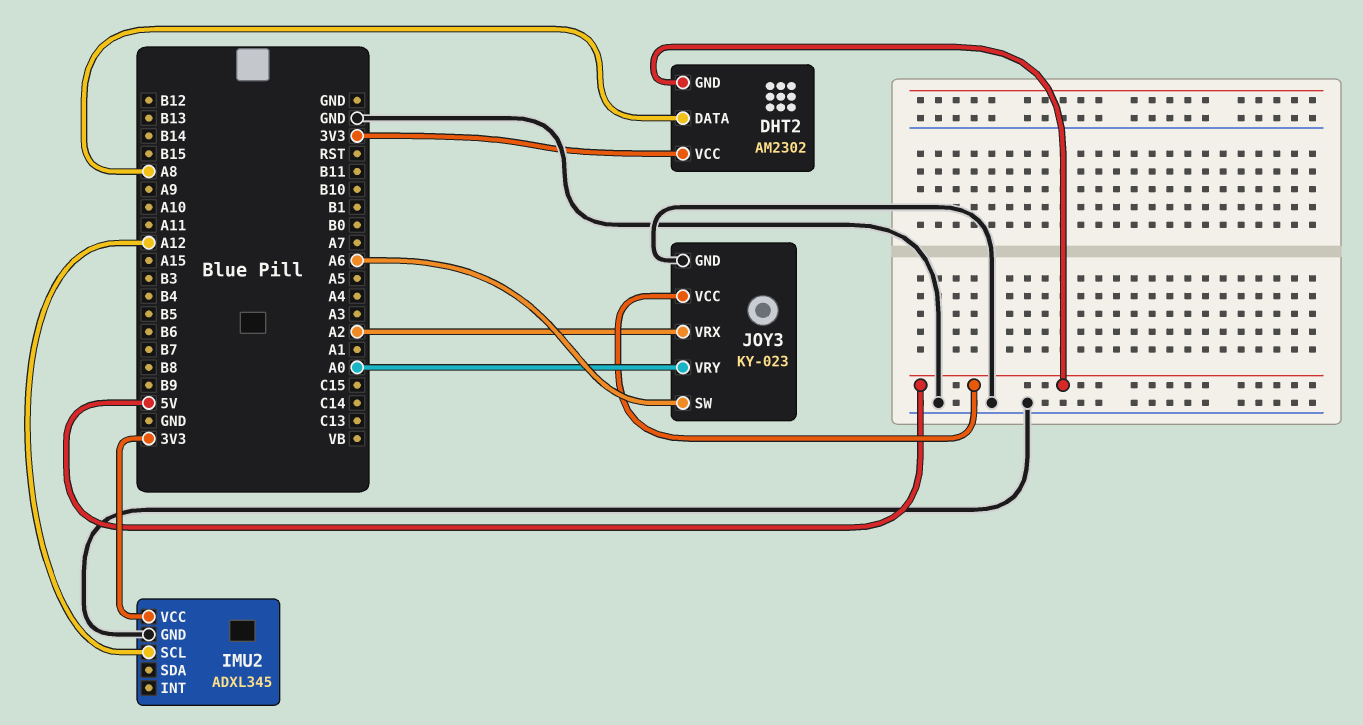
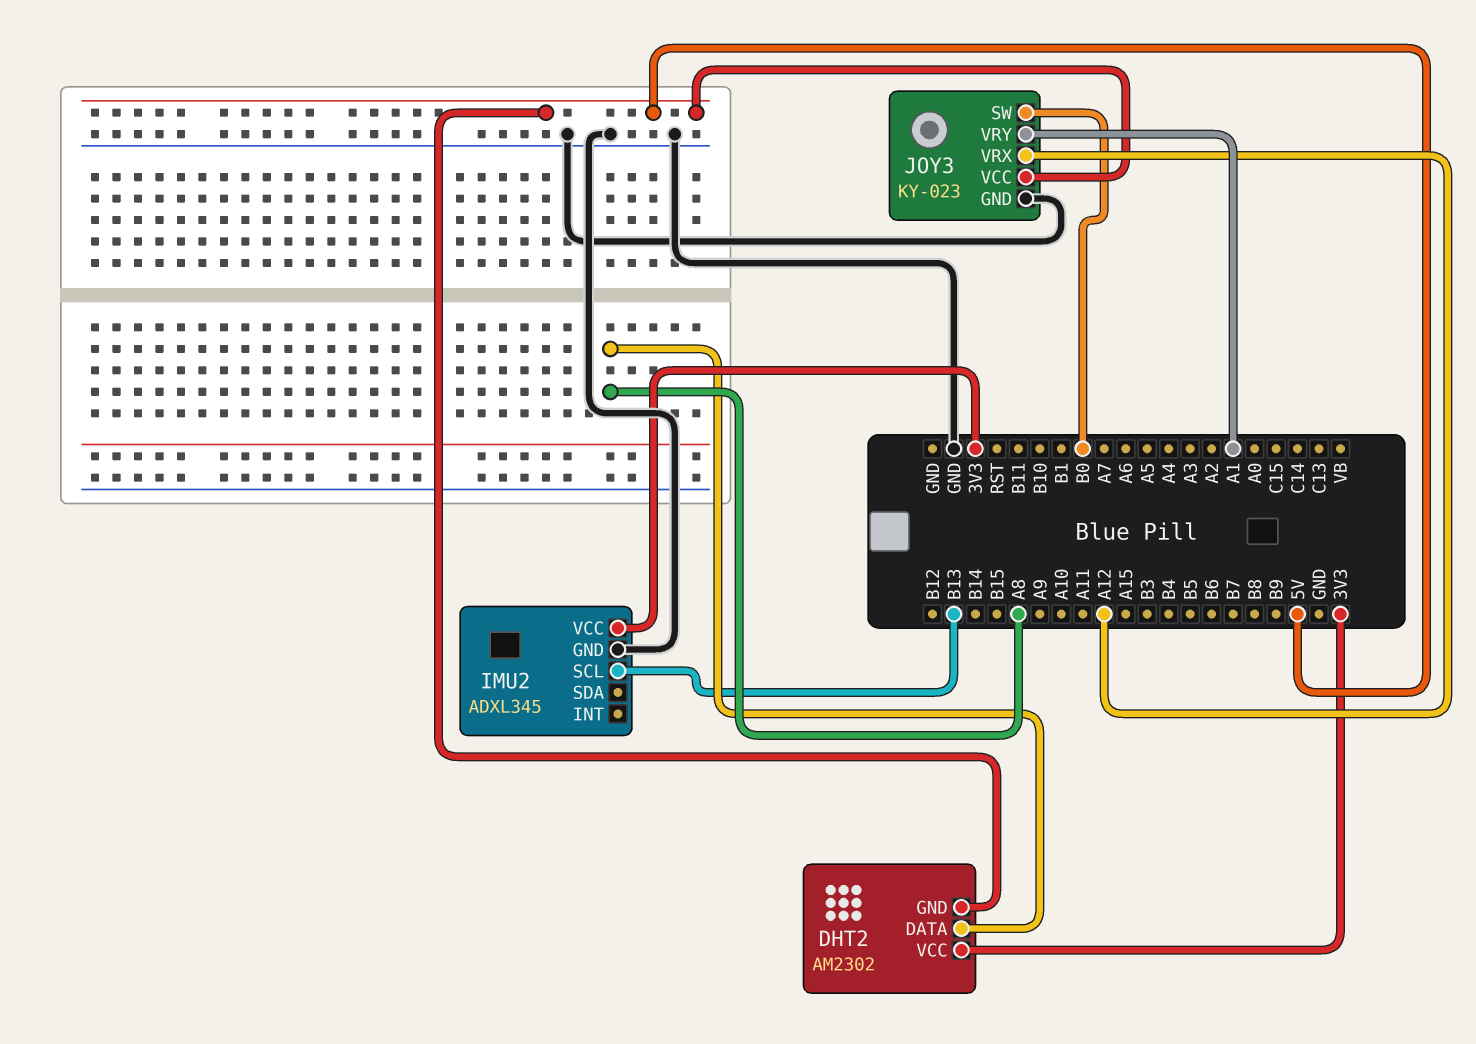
IMU2 pin SCL: A12 -> B13
JOY3 pin SW: A6 -> B0
JOY3 pin VRX: A2 -> A12
JOY3 pin VRY: A0 -> A1

